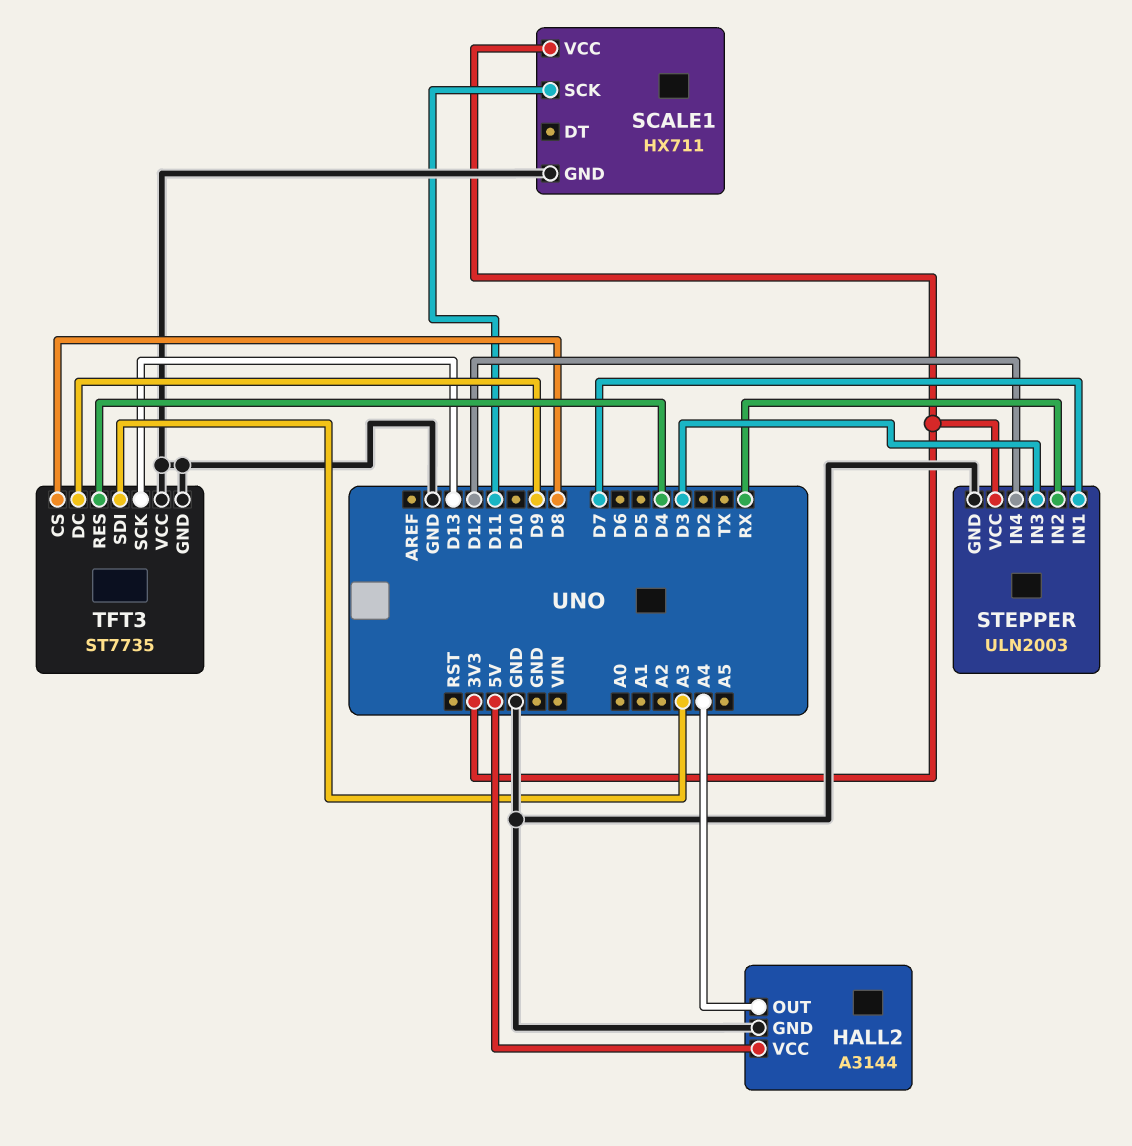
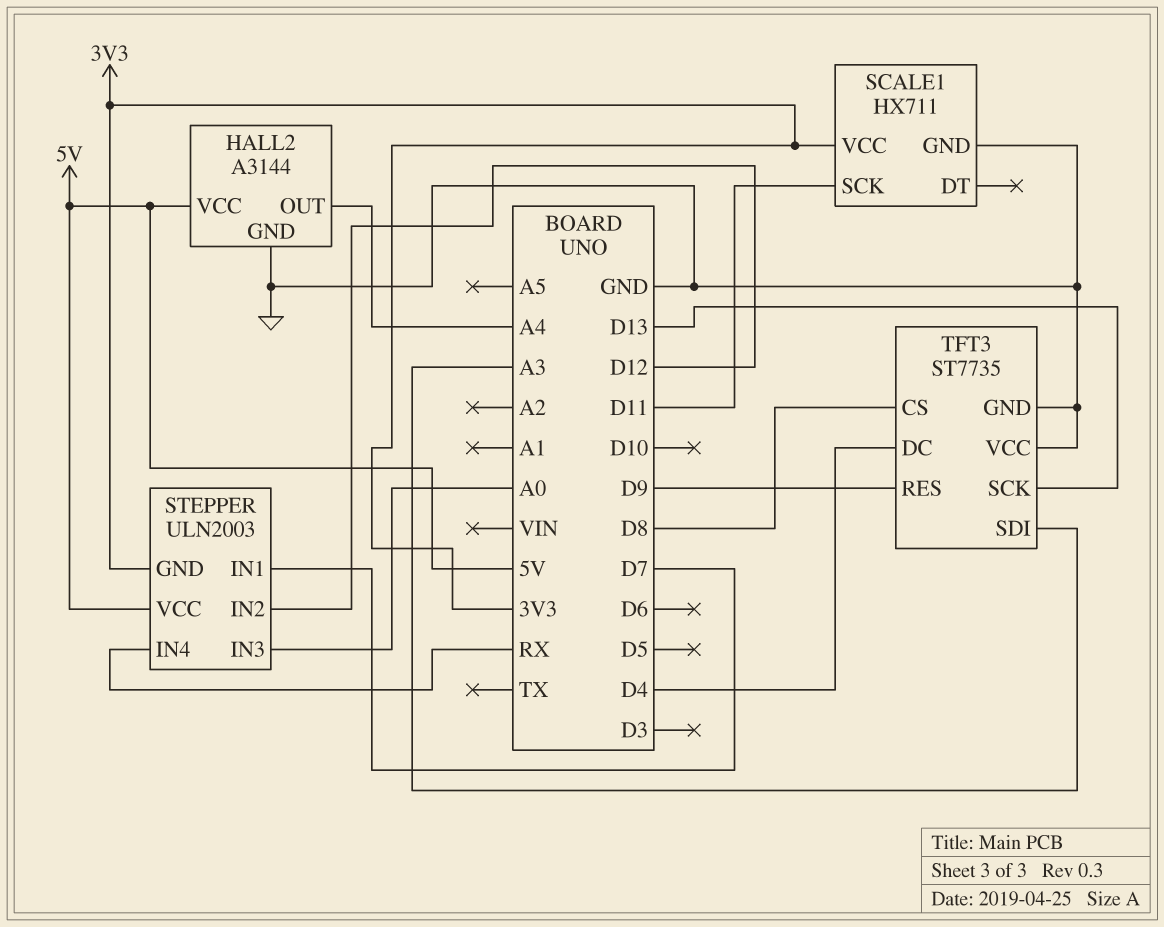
STEPPER pin GND: GND -> 3V3
STEPPER pin IN2: RX -> D12
STEPPER pin IN3: D3 -> A0
STEPPER pin IN4: D12 -> RX
STEPPER pin VCC: 3V3 -> 5V
TFT3 pin DC: D9 -> D4
TFT3 pin RES: D4 -> D9

